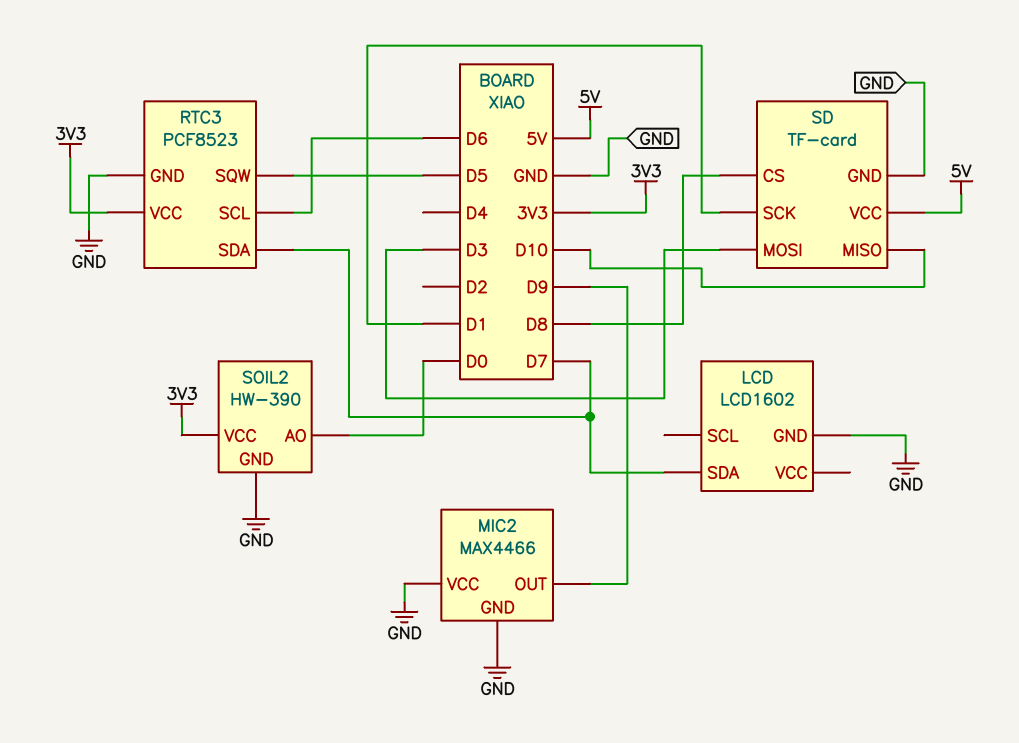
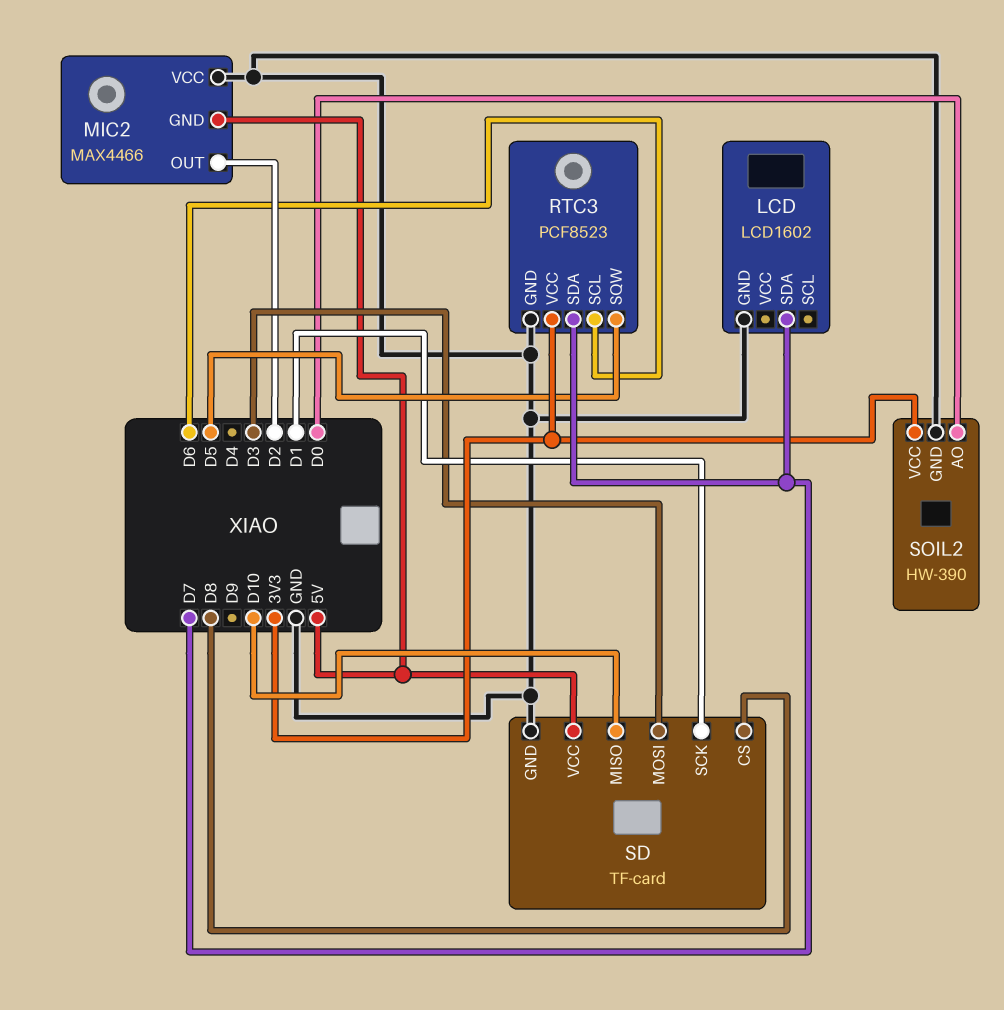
MIC2 pin GND: GND -> 5V
MIC2 pin OUT: D9 -> D2

